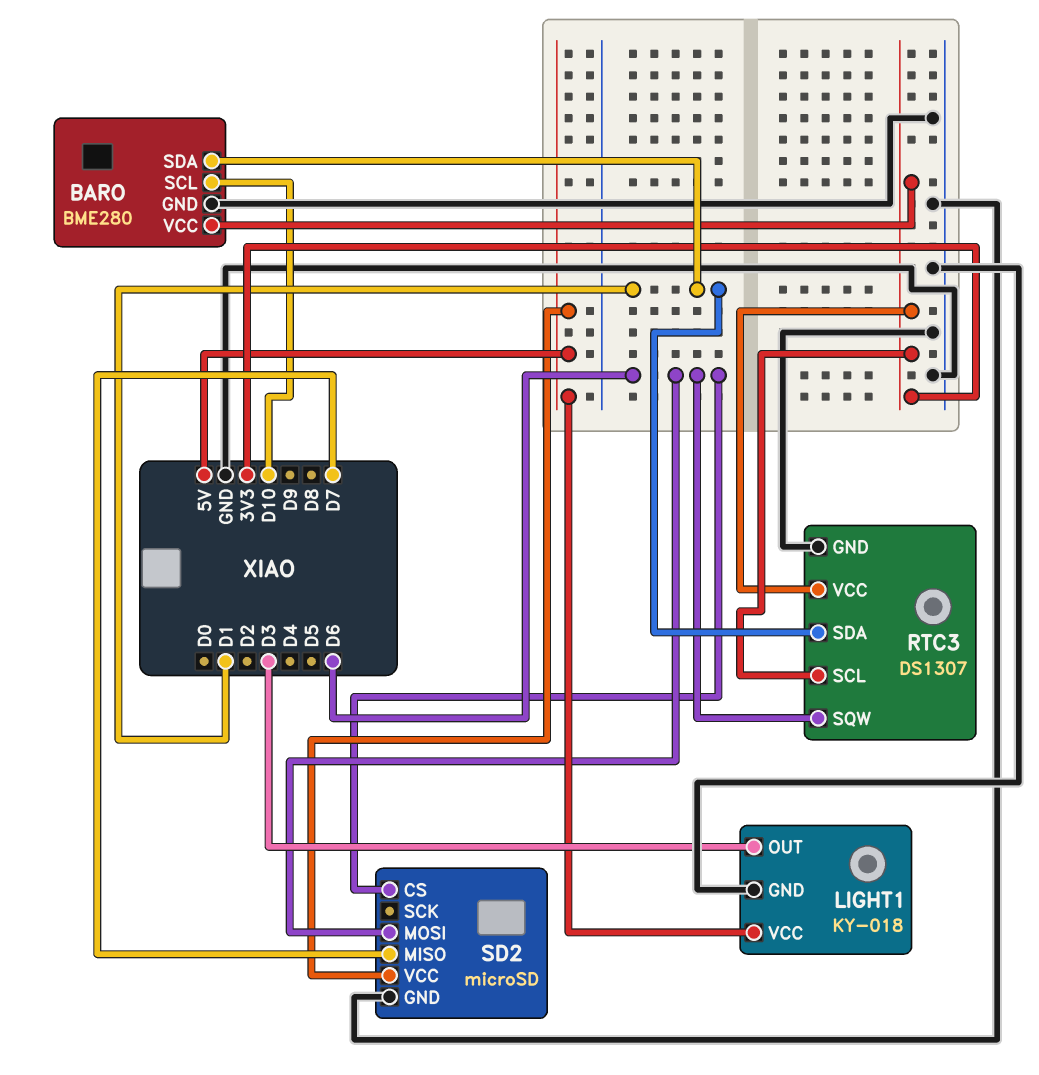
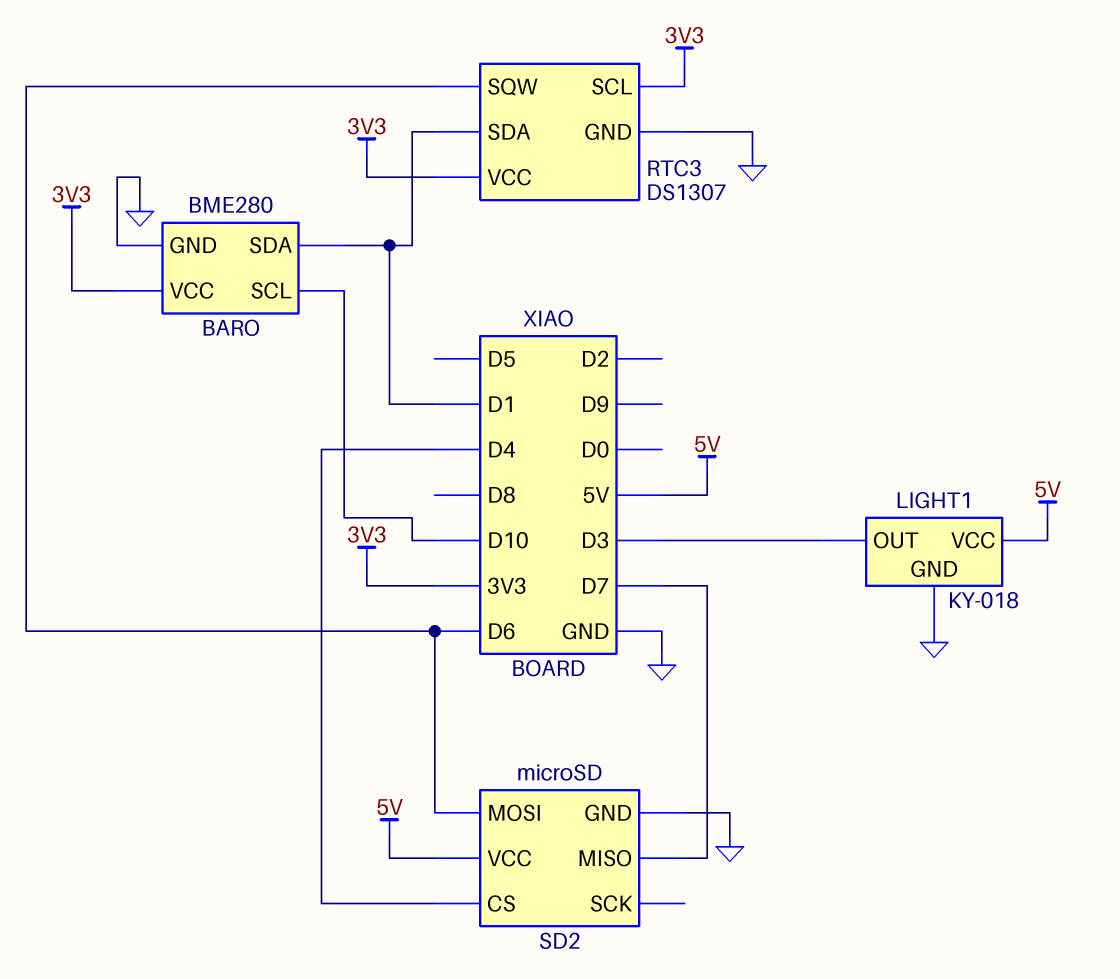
SD2 pin CS: D6 -> D4

